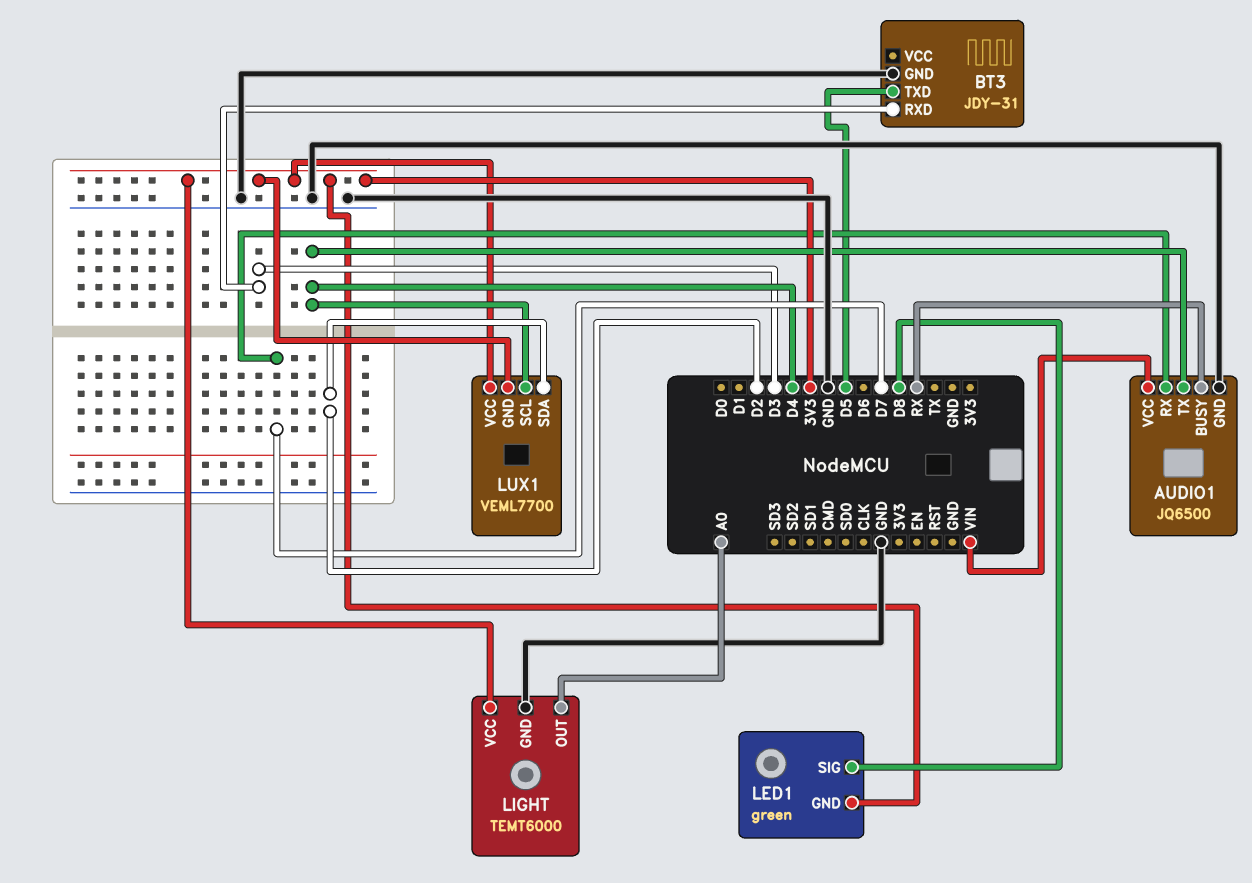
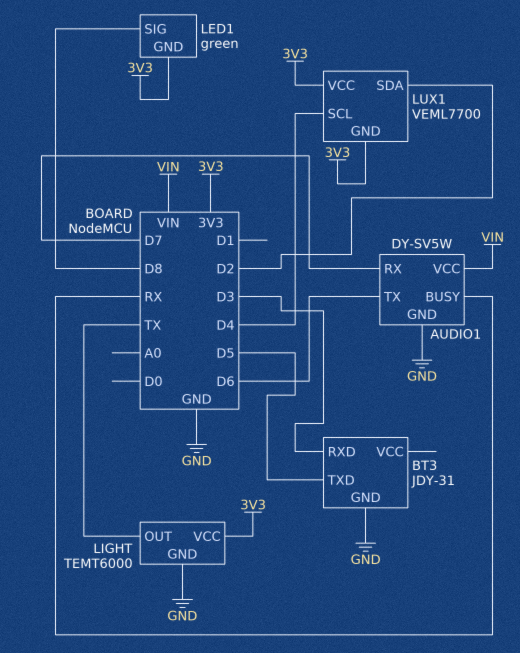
AUDIO1: JQ6500 -> DY-SV5W
AUDIO1 pin TX: D4 -> D6
LIGHT pin OUT: A0 -> TX

